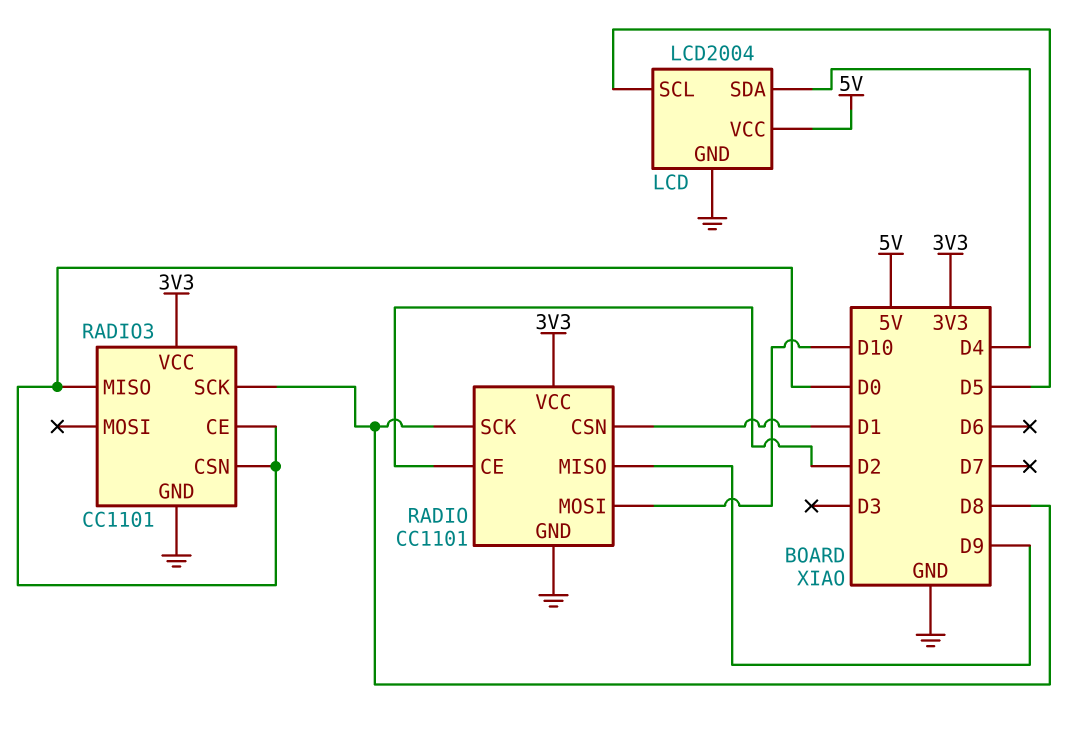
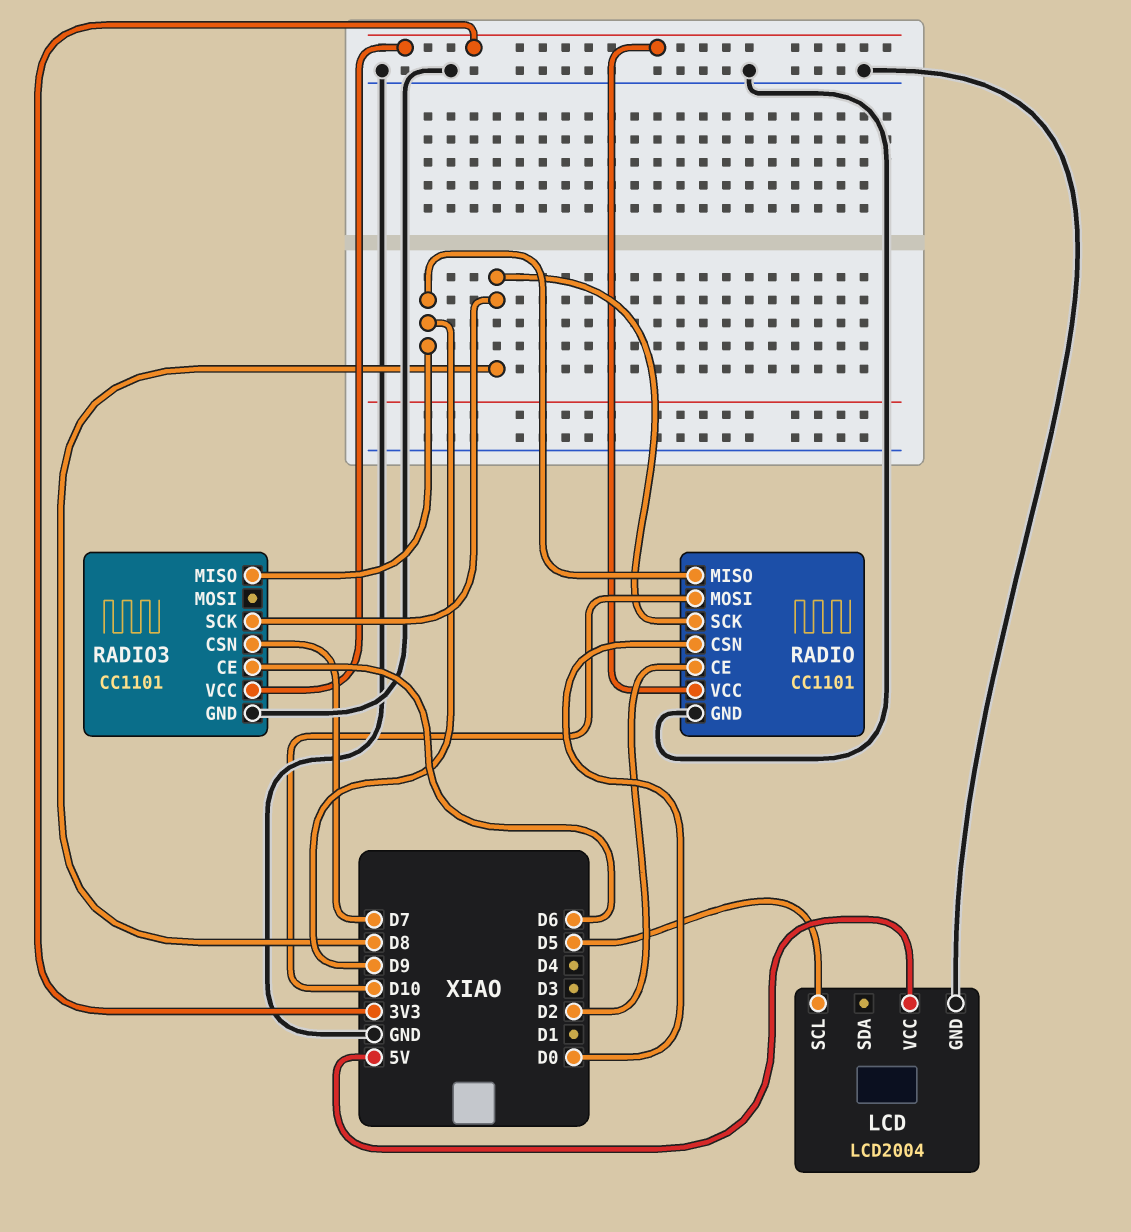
LCD pin SDA: D4 -> none
RADIO pin CSN: D1 -> D0
RADIO3 pin CE: D0 -> D6
RADIO3 pin CSN: D0 -> D7
RADIO3 pin MISO: D0 -> D9

